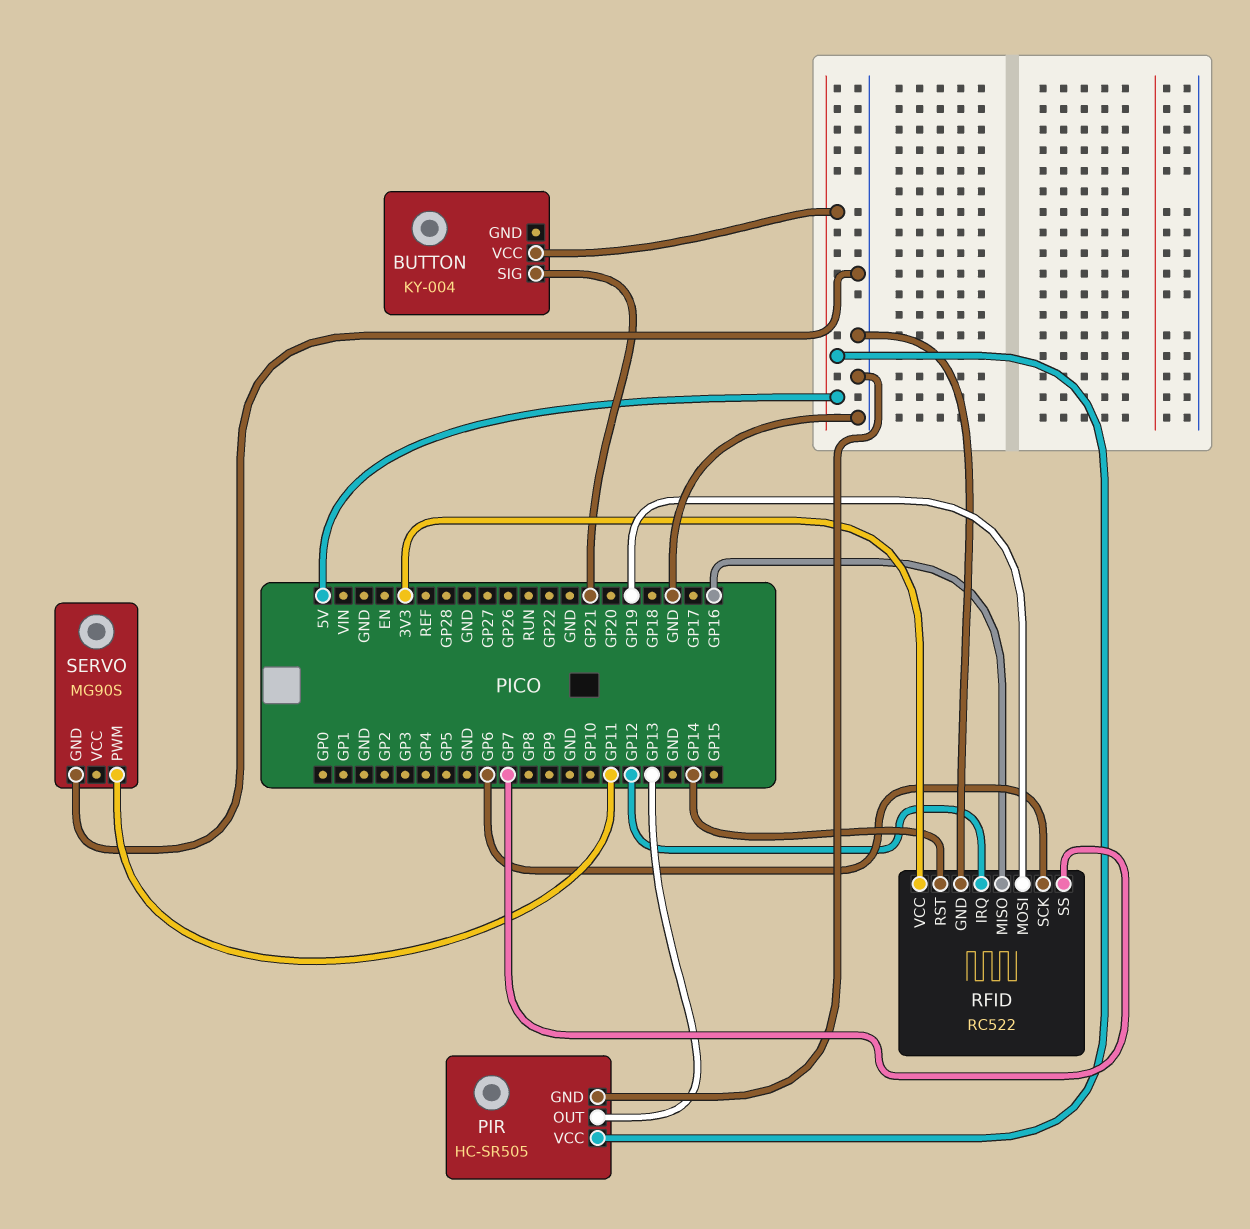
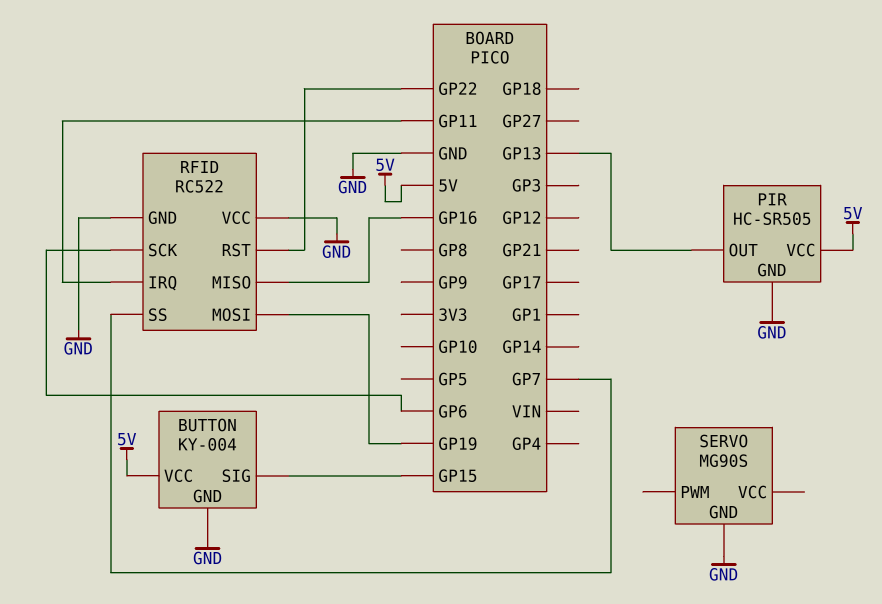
BUTTON pin GND: none -> GND
BUTTON pin SIG: GP21 -> GP15
RFID pin IRQ: GP12 -> GP11
RFID pin RST: GP14 -> GP22
RFID pin VCC: 3V3 -> GND
SERVO pin PWM: GP11 -> none

